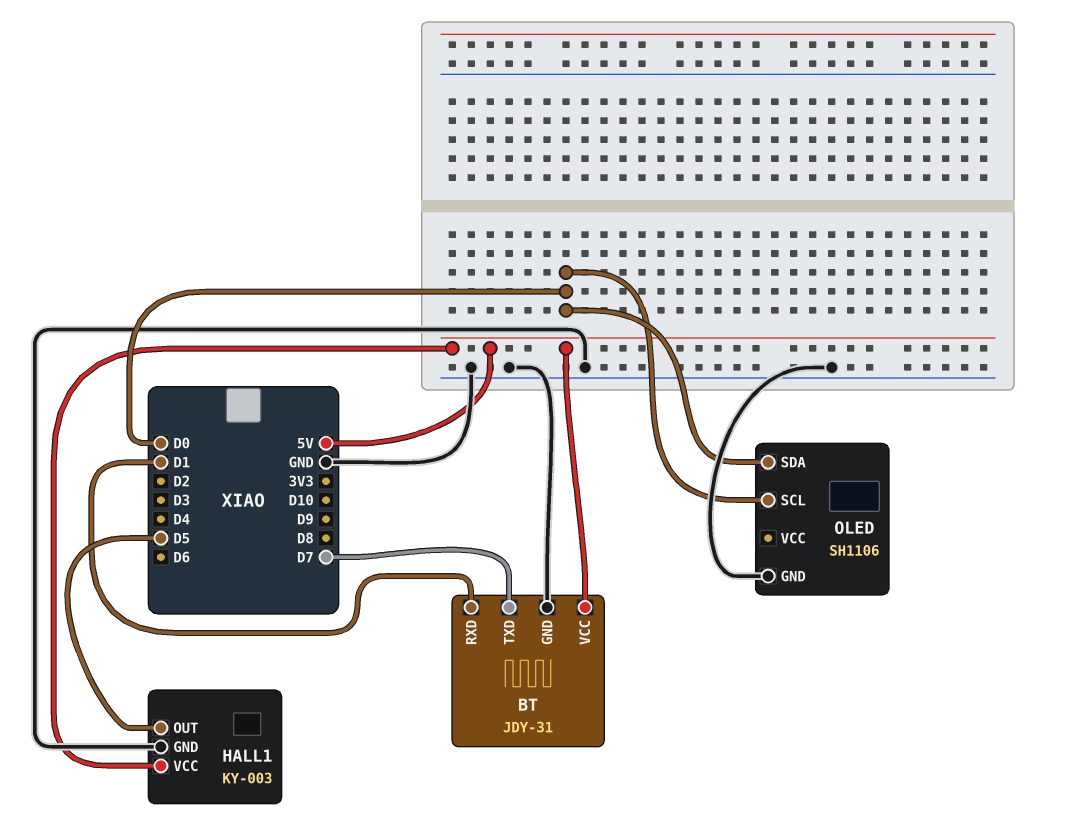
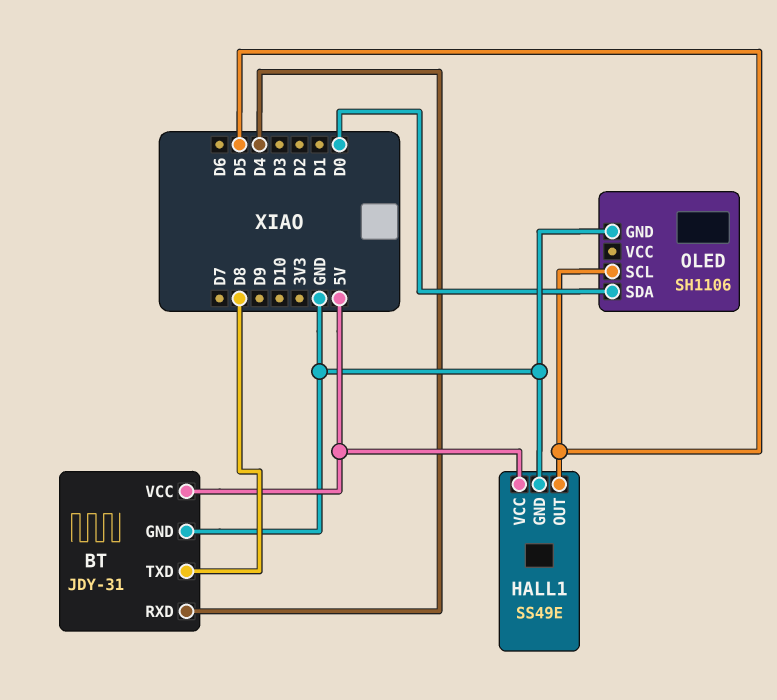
BT pin RXD: D1 -> D4
BT pin TXD: D7 -> D8
HALL1: KY-003 -> SS49E
OLED pin SCL: D0 -> D5

